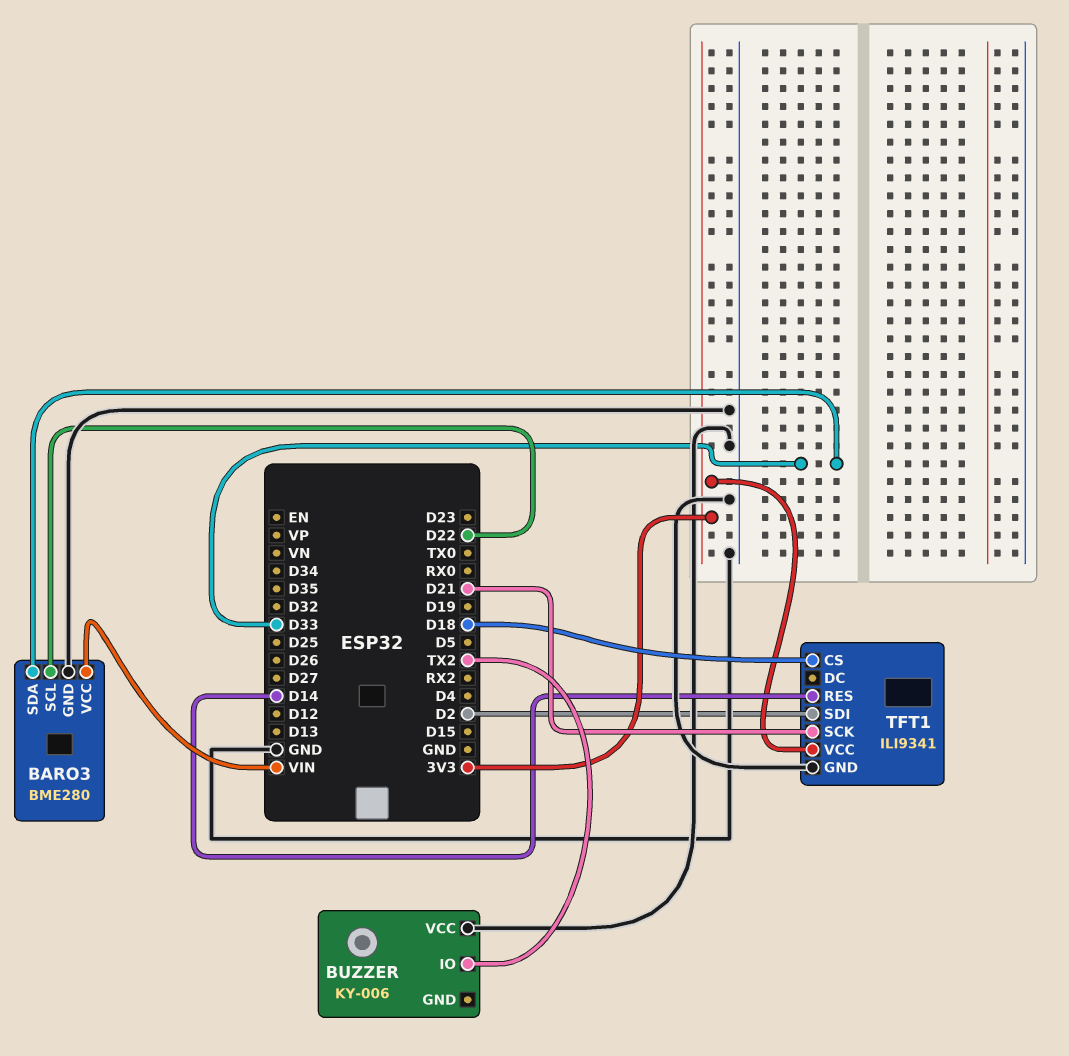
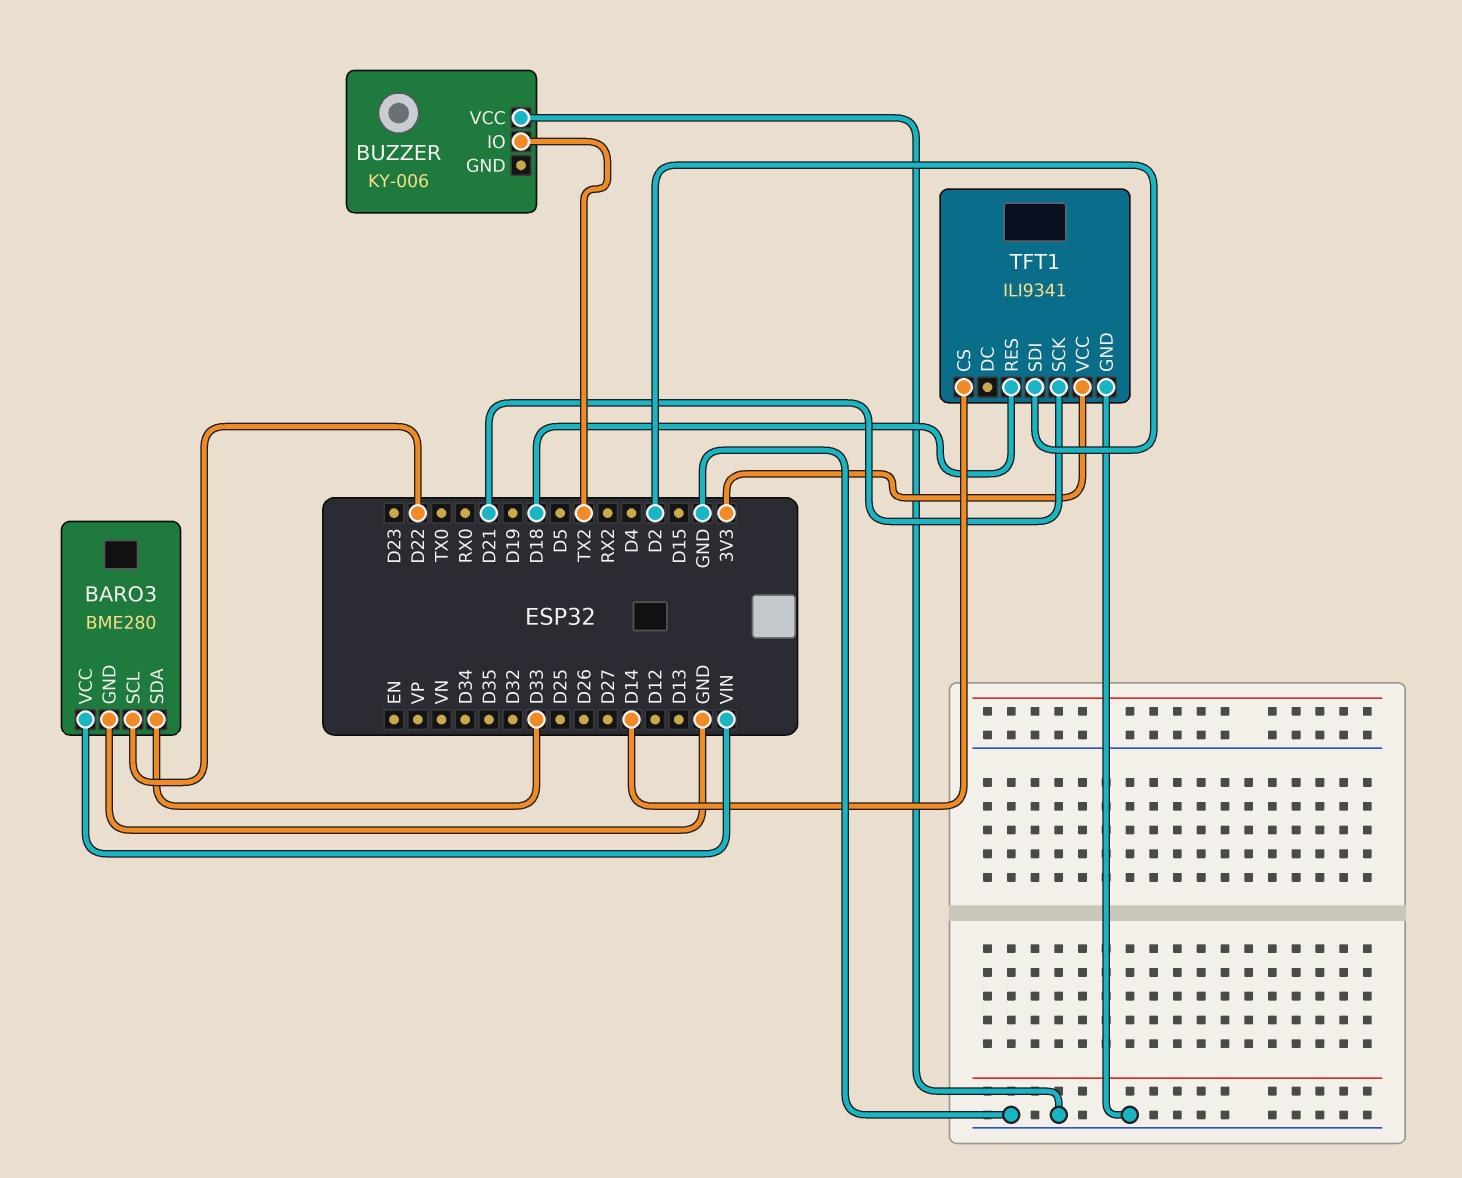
TFT1 pin CS: D18 -> D14
TFT1 pin RES: D14 -> D18

